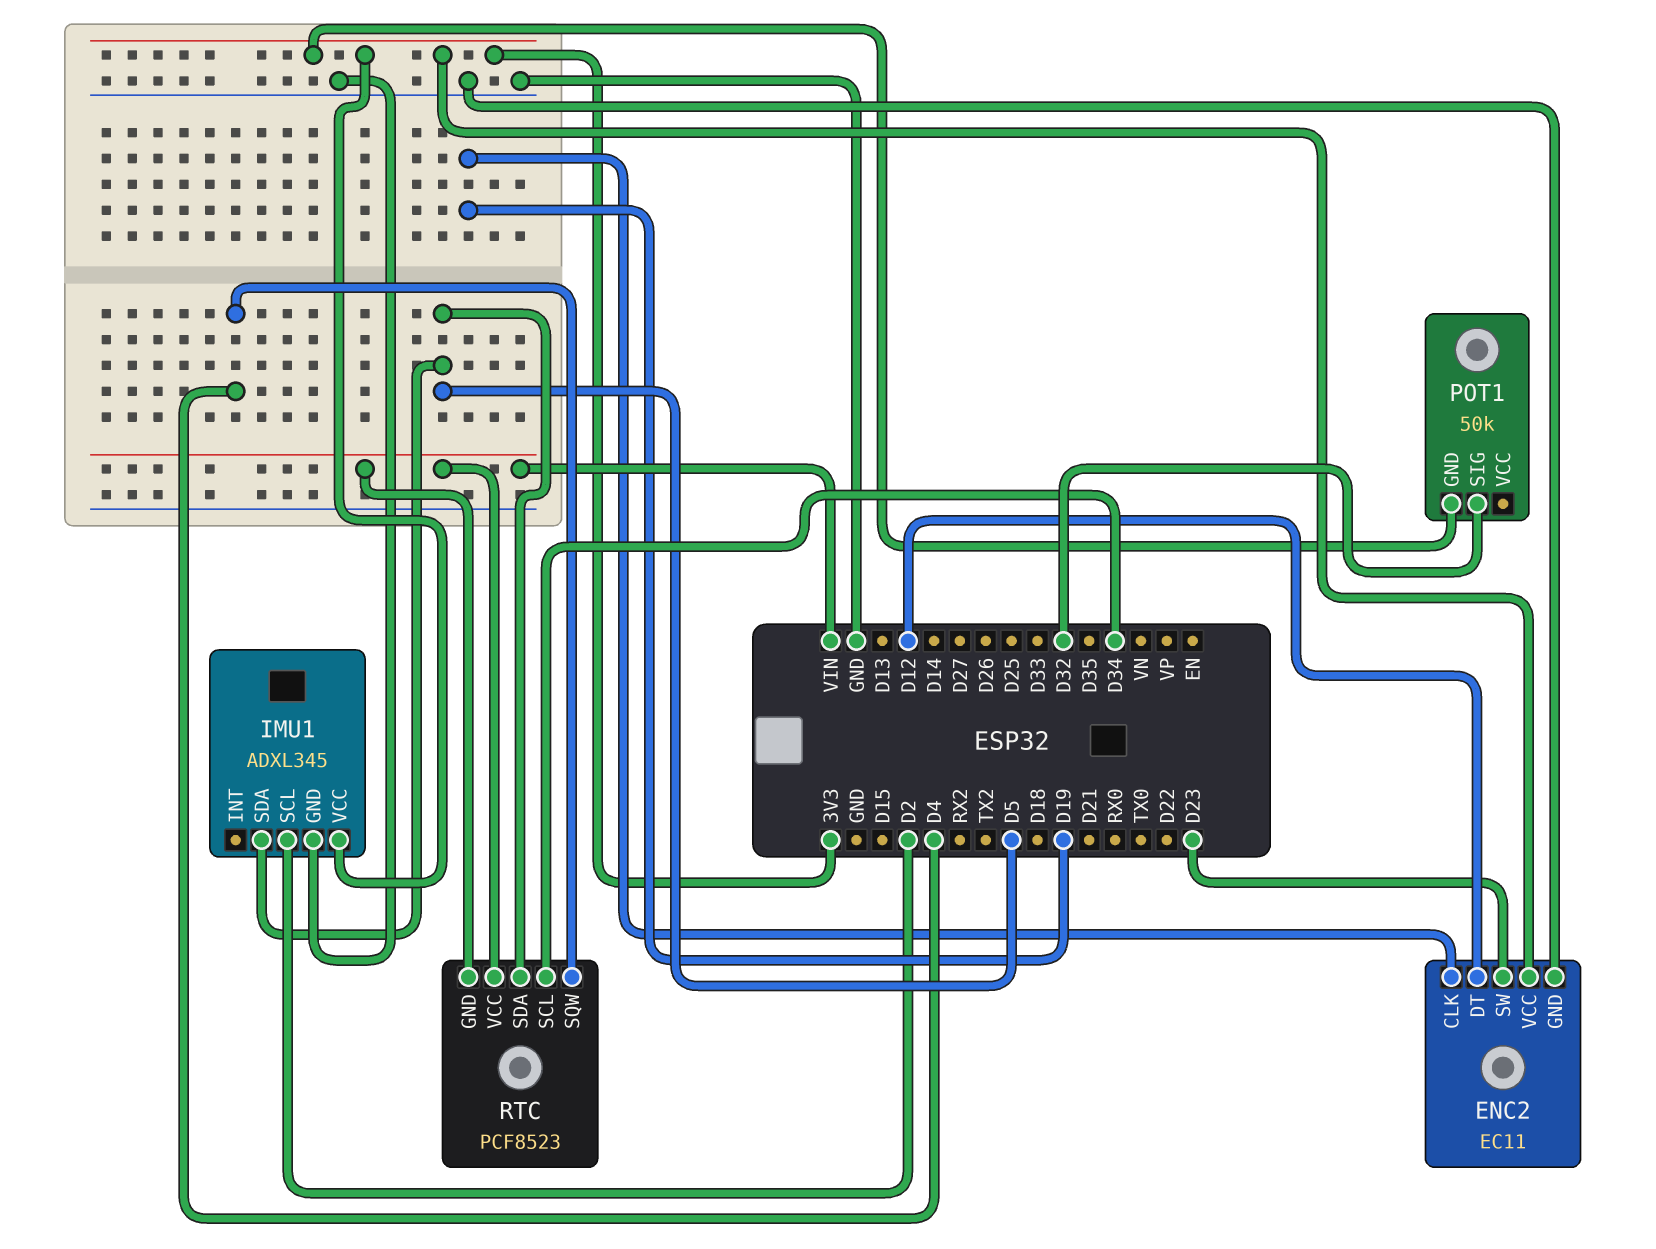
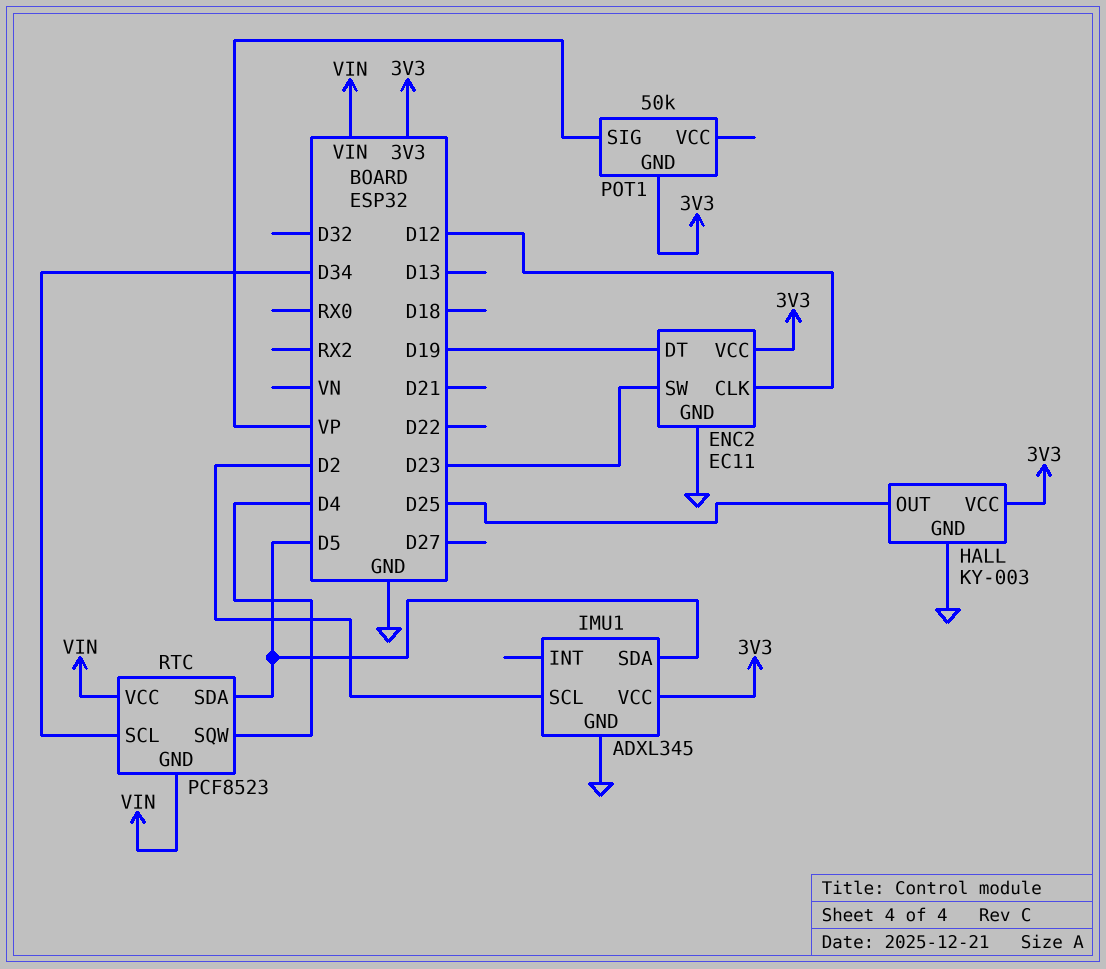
ENC2 pin CLK: D19 -> D12
ENC2 pin DT: D12 -> D19
HALL: none -> KY-003
HALL pin GND: none -> GND
HALL pin OUT: none -> D25
HALL pin VCC: none -> 3V3
POT1 pin SIG: D32 -> VP

